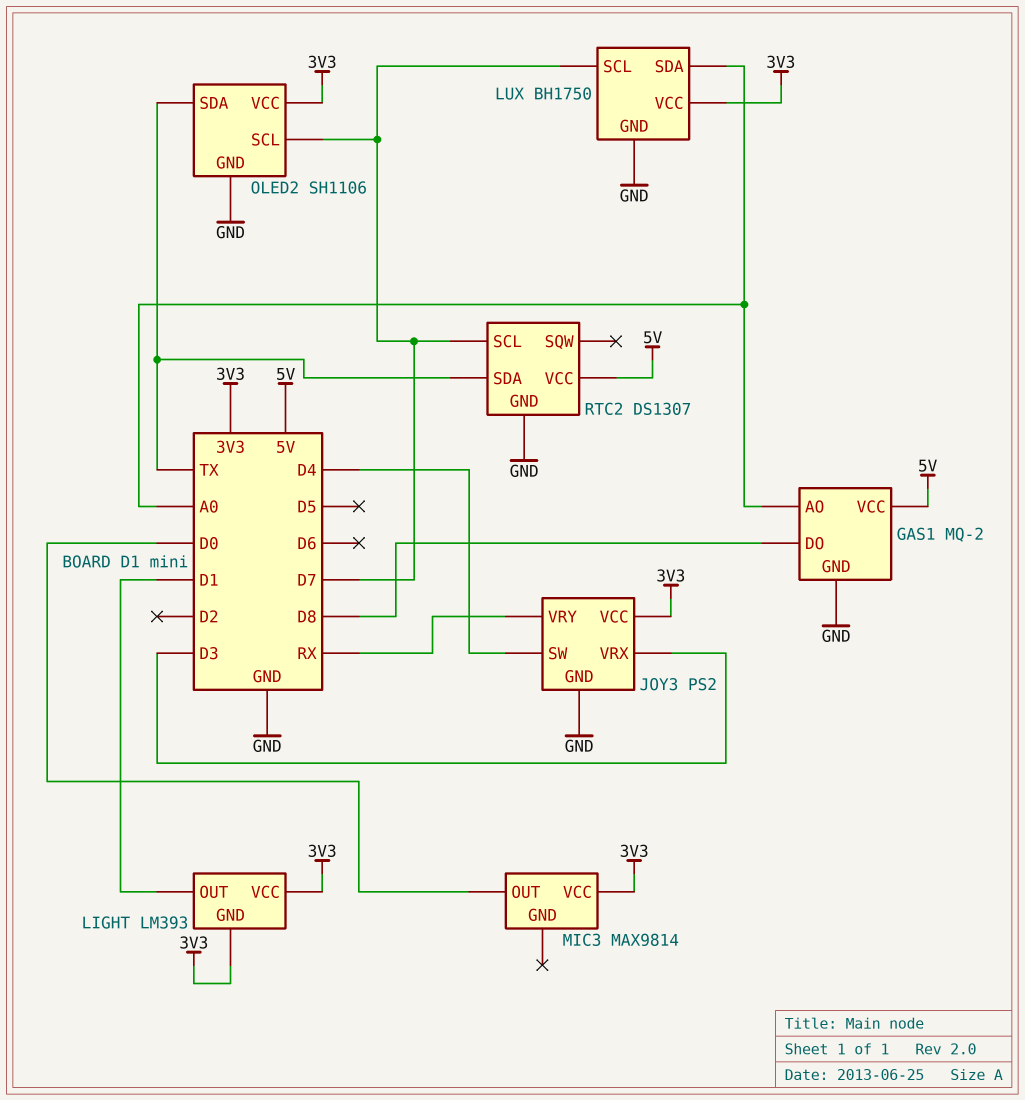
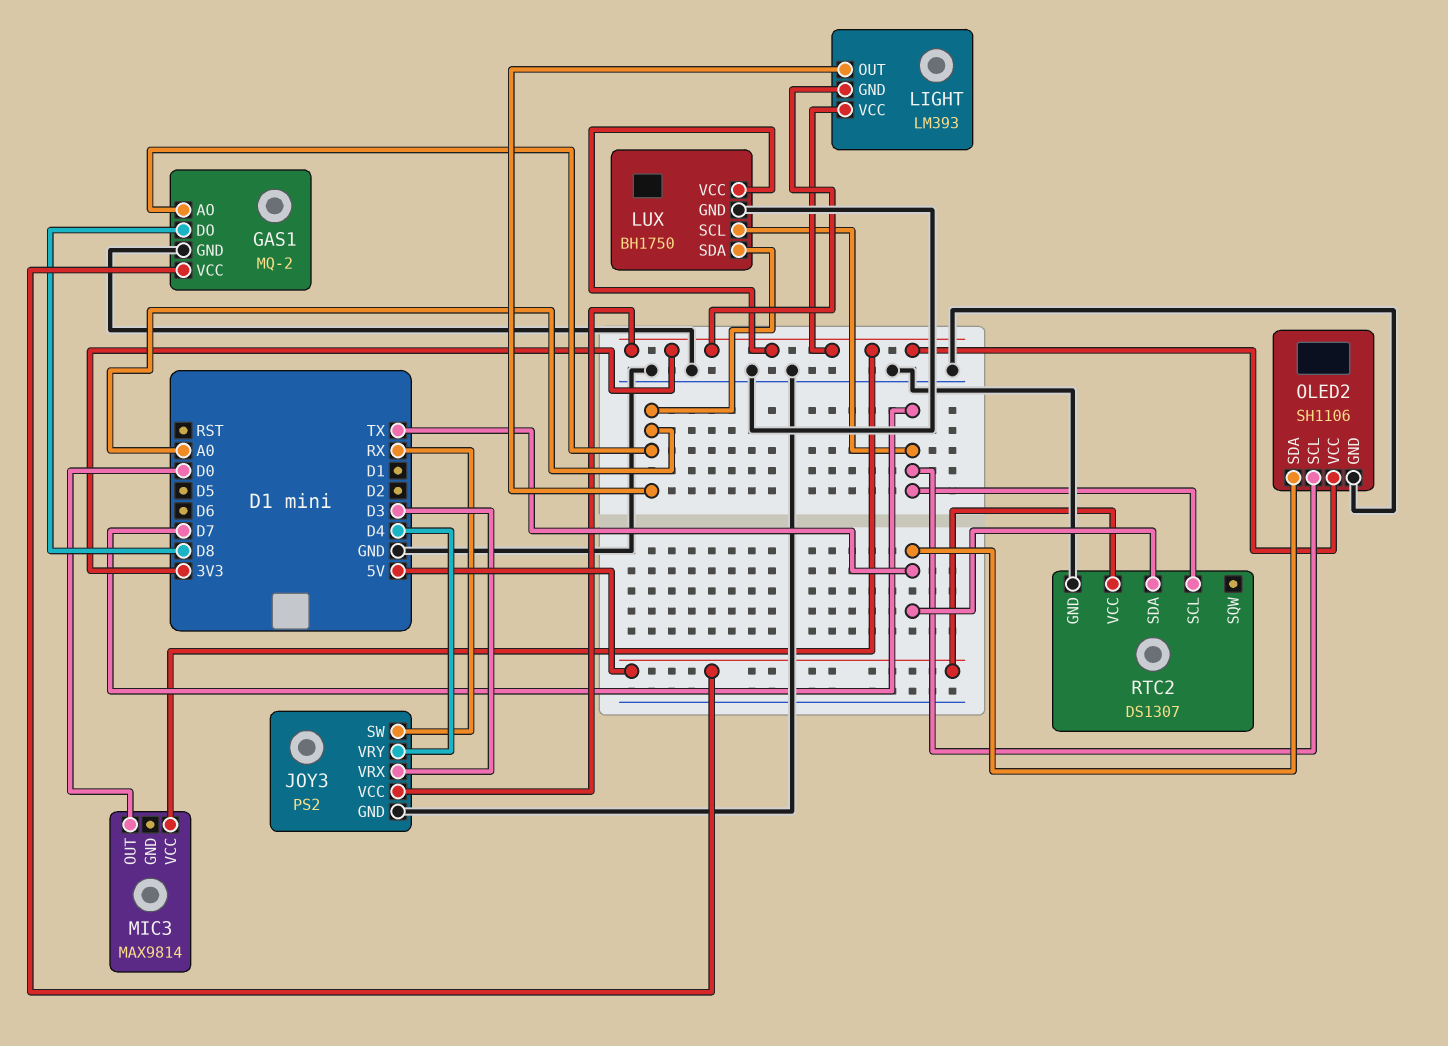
JOY3 pin SW: D4 -> RX
JOY3 pin VRY: RX -> D4
LIGHT pin OUT: D1 -> A0

